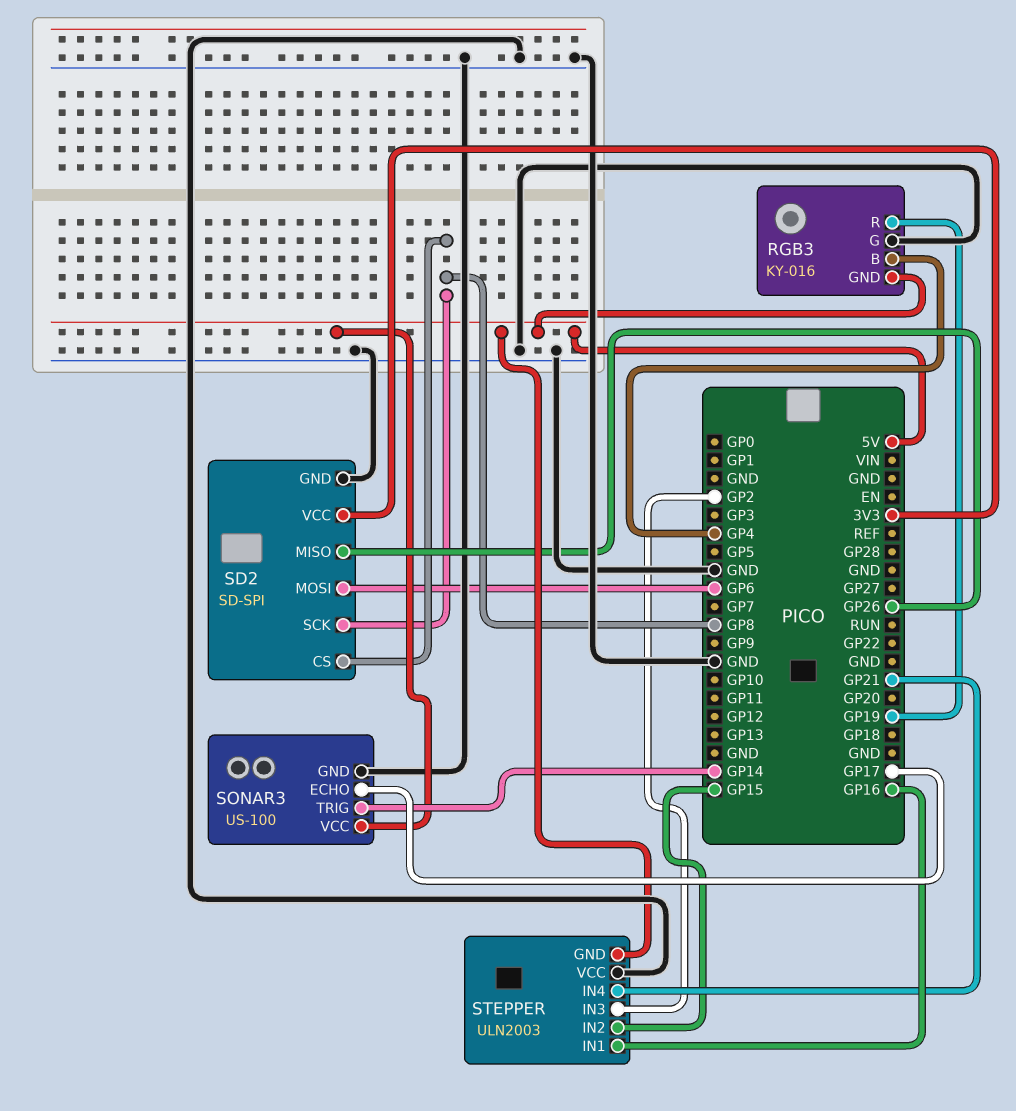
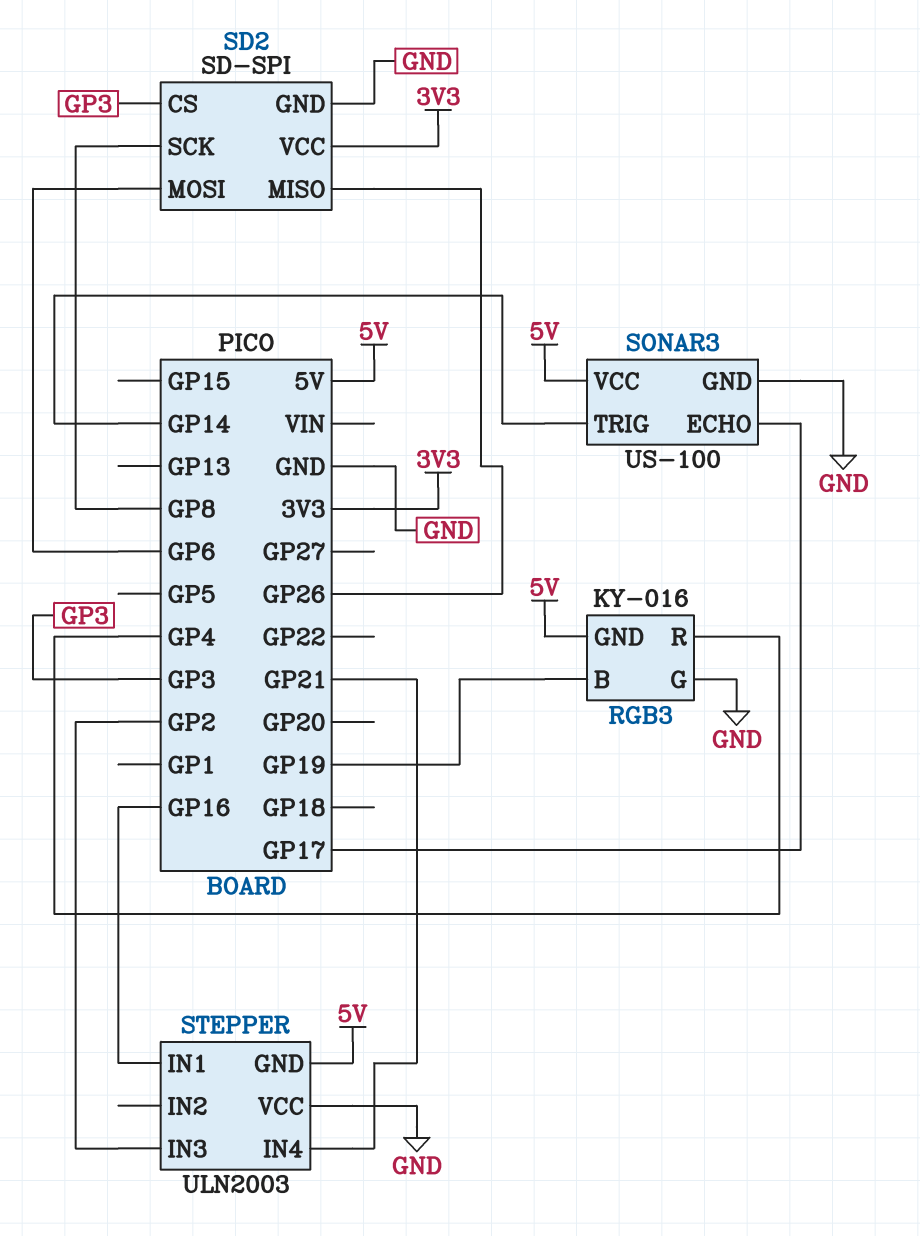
RGB3 pin B: GP4 -> GP19
RGB3 pin R: GP19 -> GP4
SD2 pin CS: GP8 -> GP3
STEPPER pin IN2: GP15 -> none

